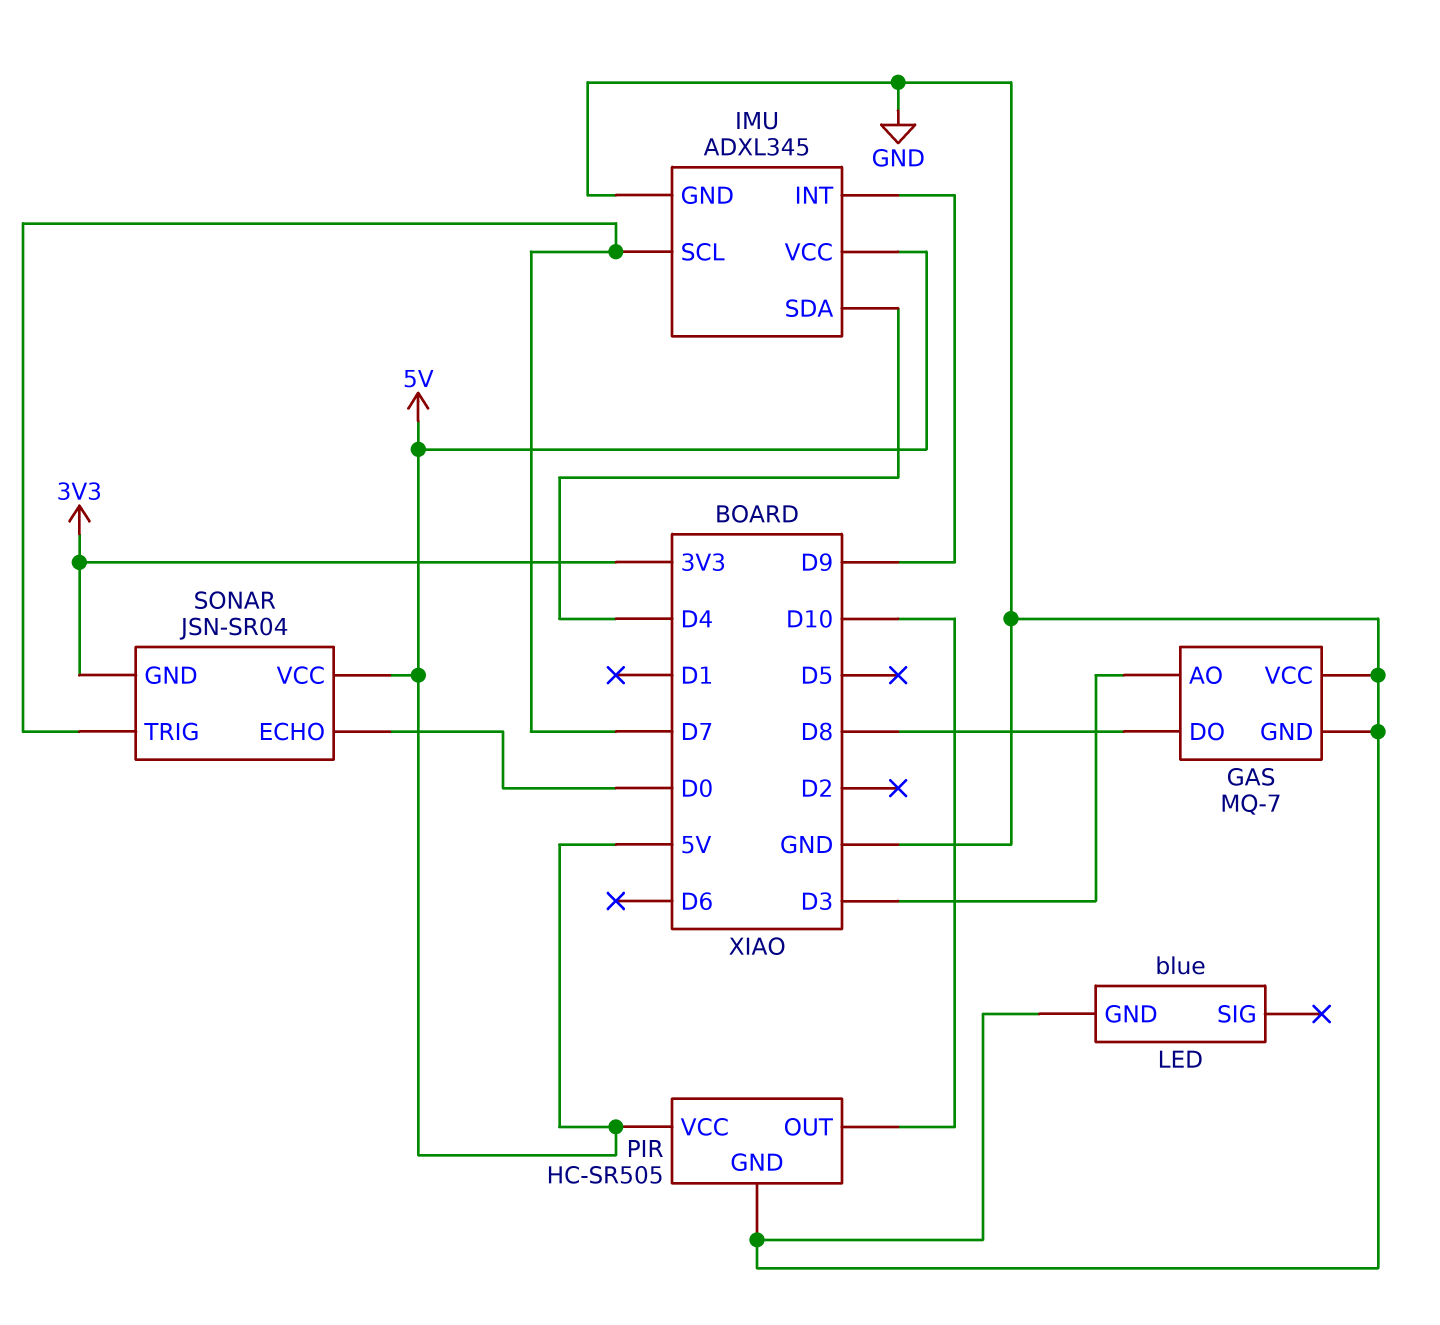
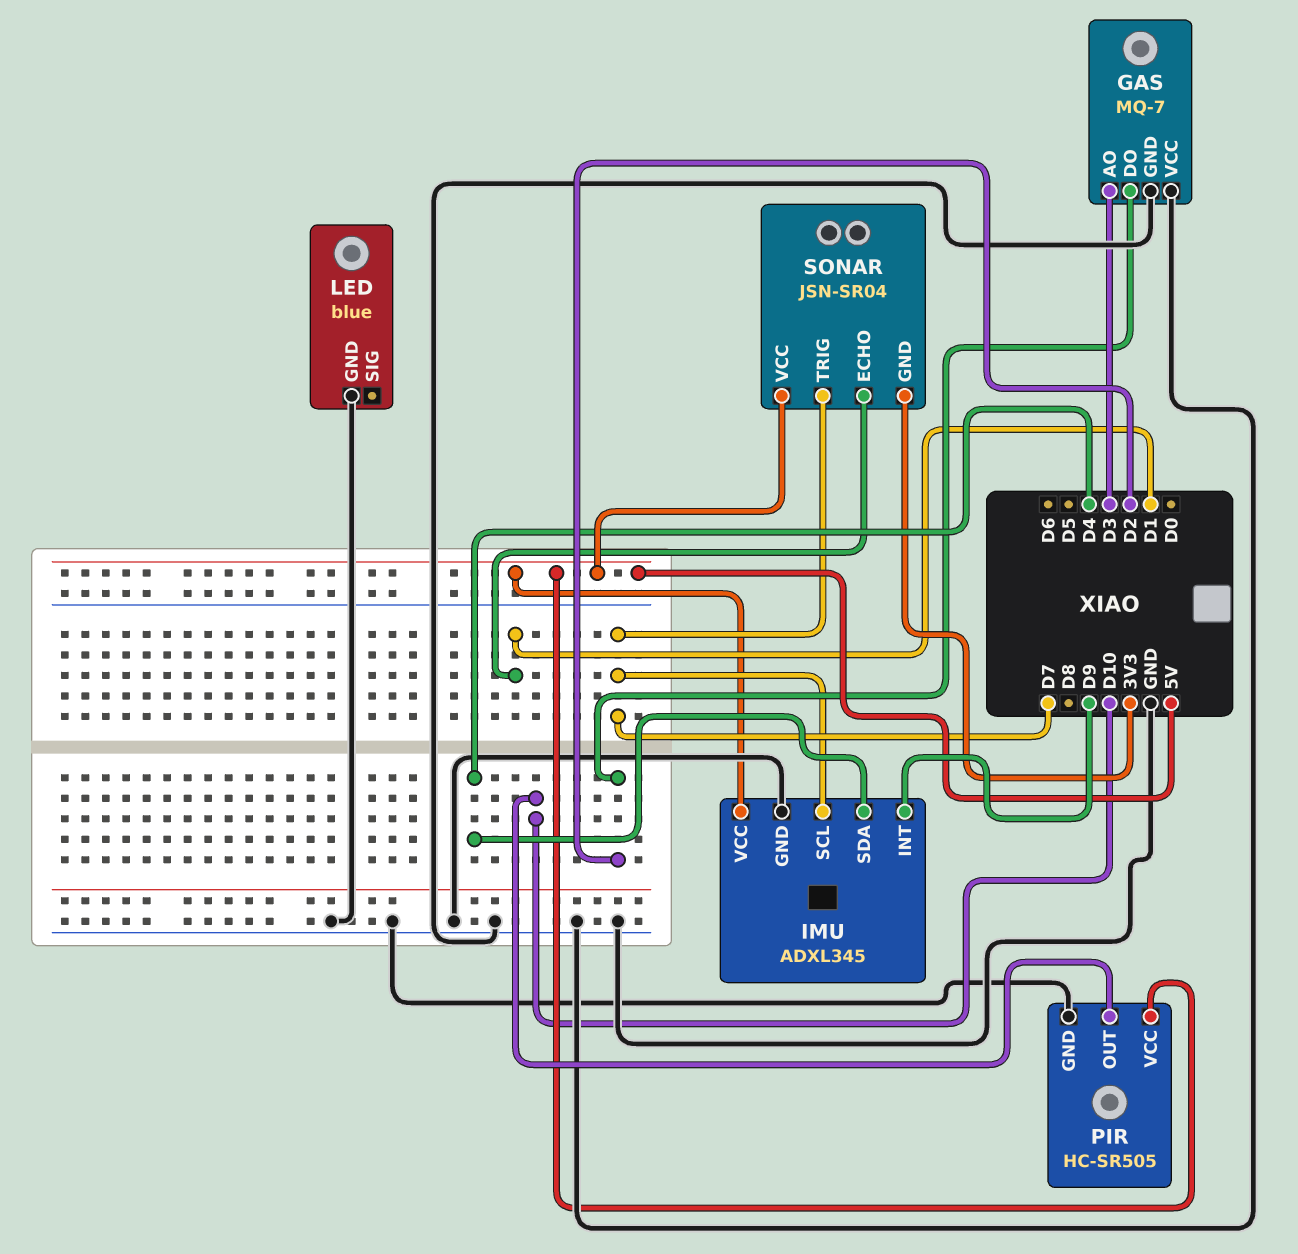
GAS pin DO: D8 -> D2
SONAR pin ECHO: D0 -> D1

